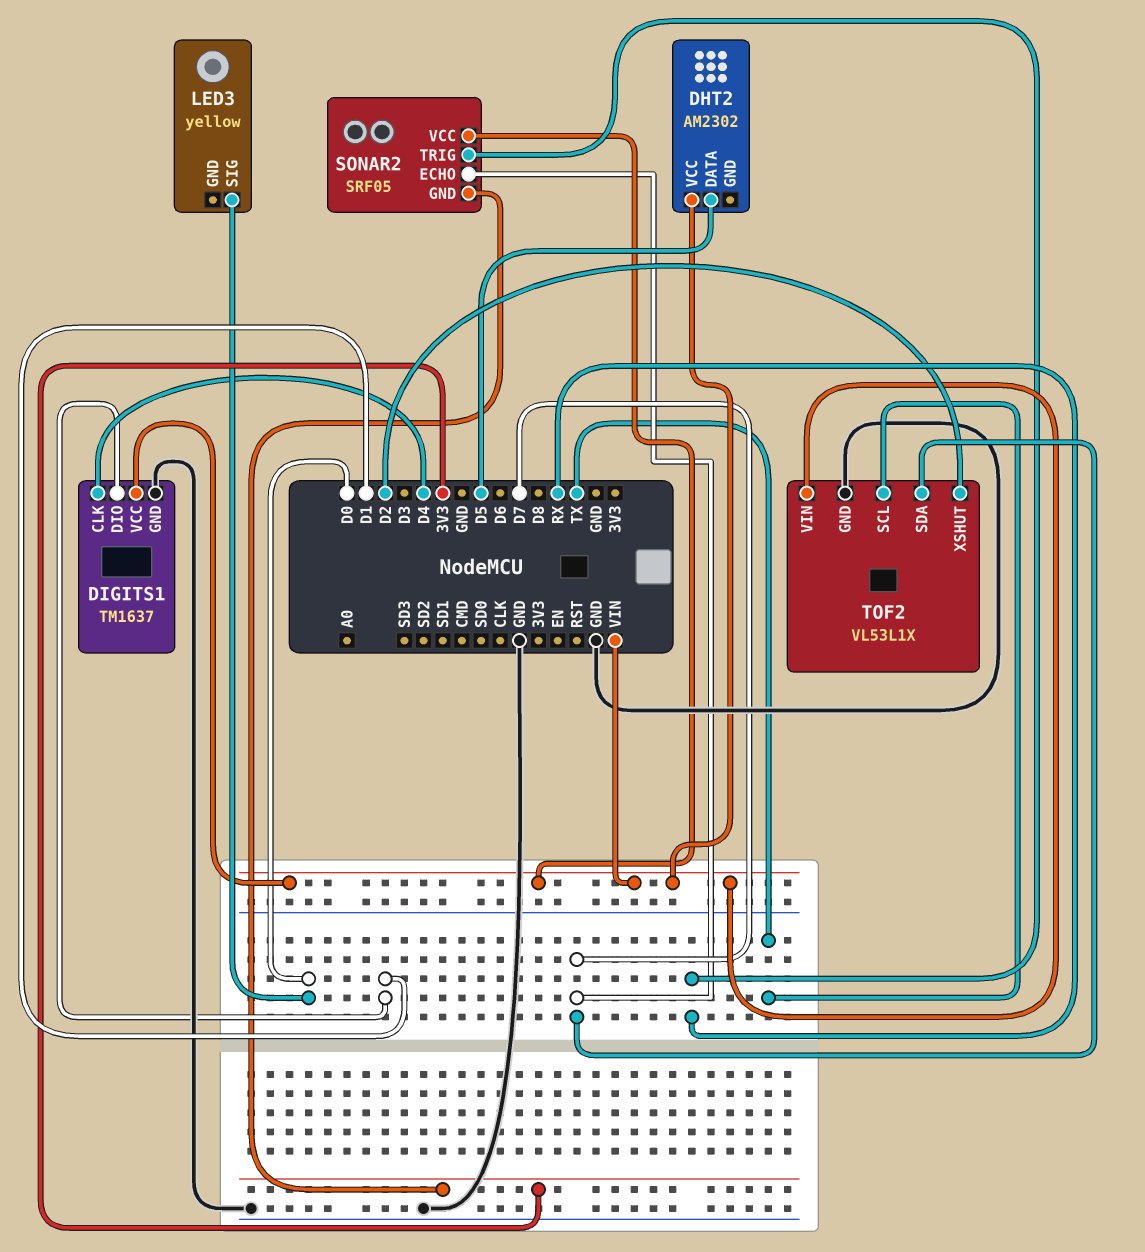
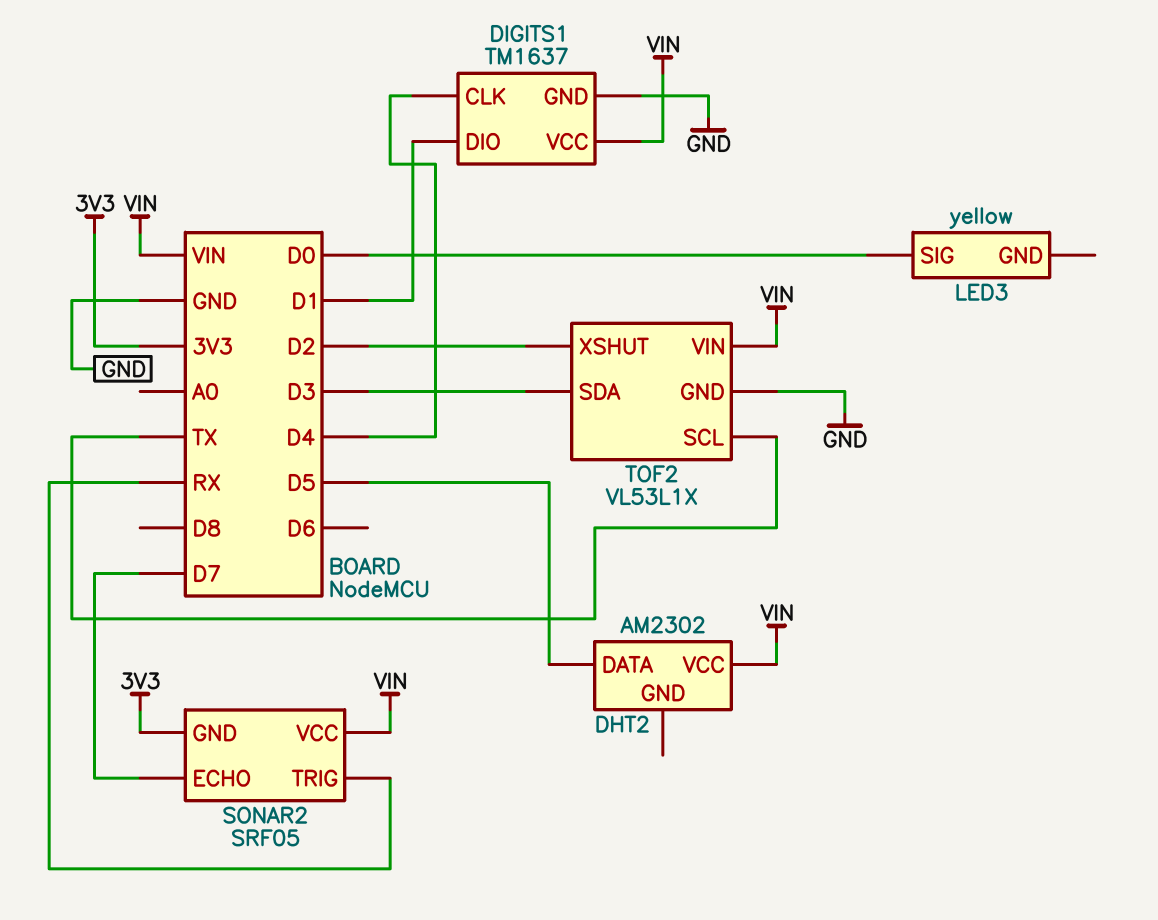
TOF2 pin SDA: D7 -> D3

